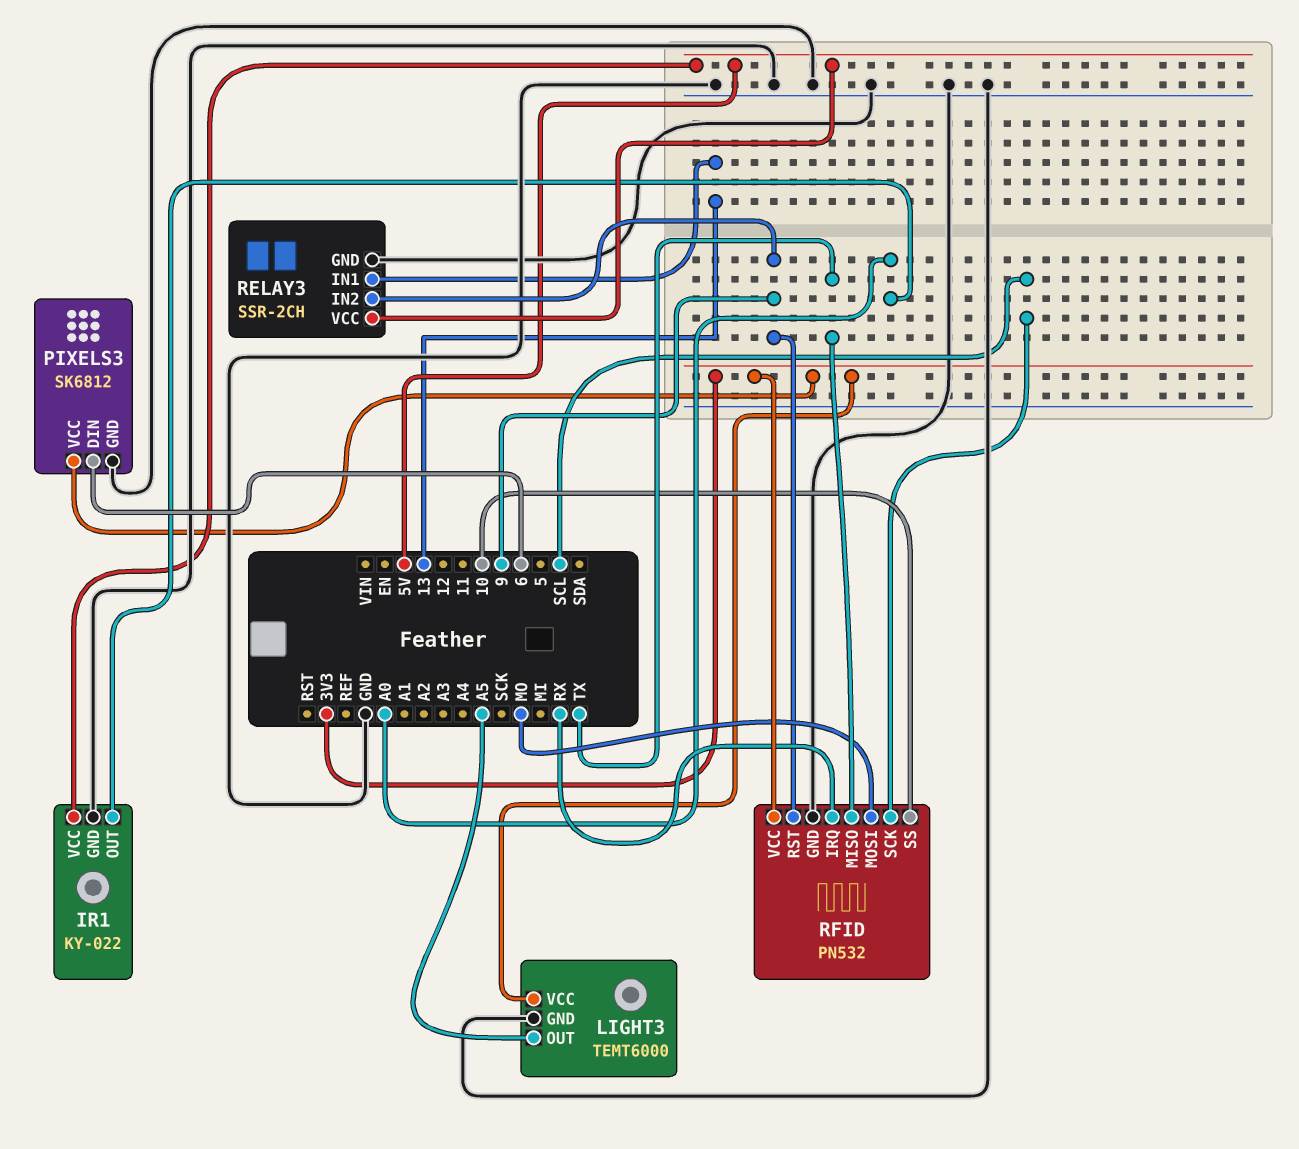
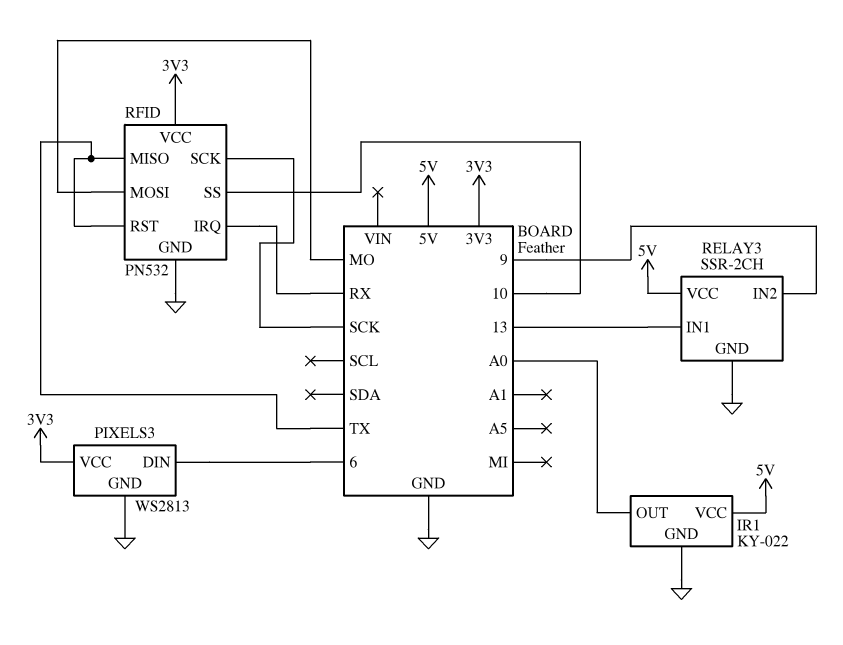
LIGHT3: TEMT6000 -> none
LIGHT3 pin GND: GND -> none
LIGHT3 pin OUT: A5 -> none
LIGHT3 pin VCC: 3V3 -> none
PIXELS3: SK6812 -> WS2813
RFID pin RST: 9 -> TX
RFID pin SCK: SCL -> SCK

